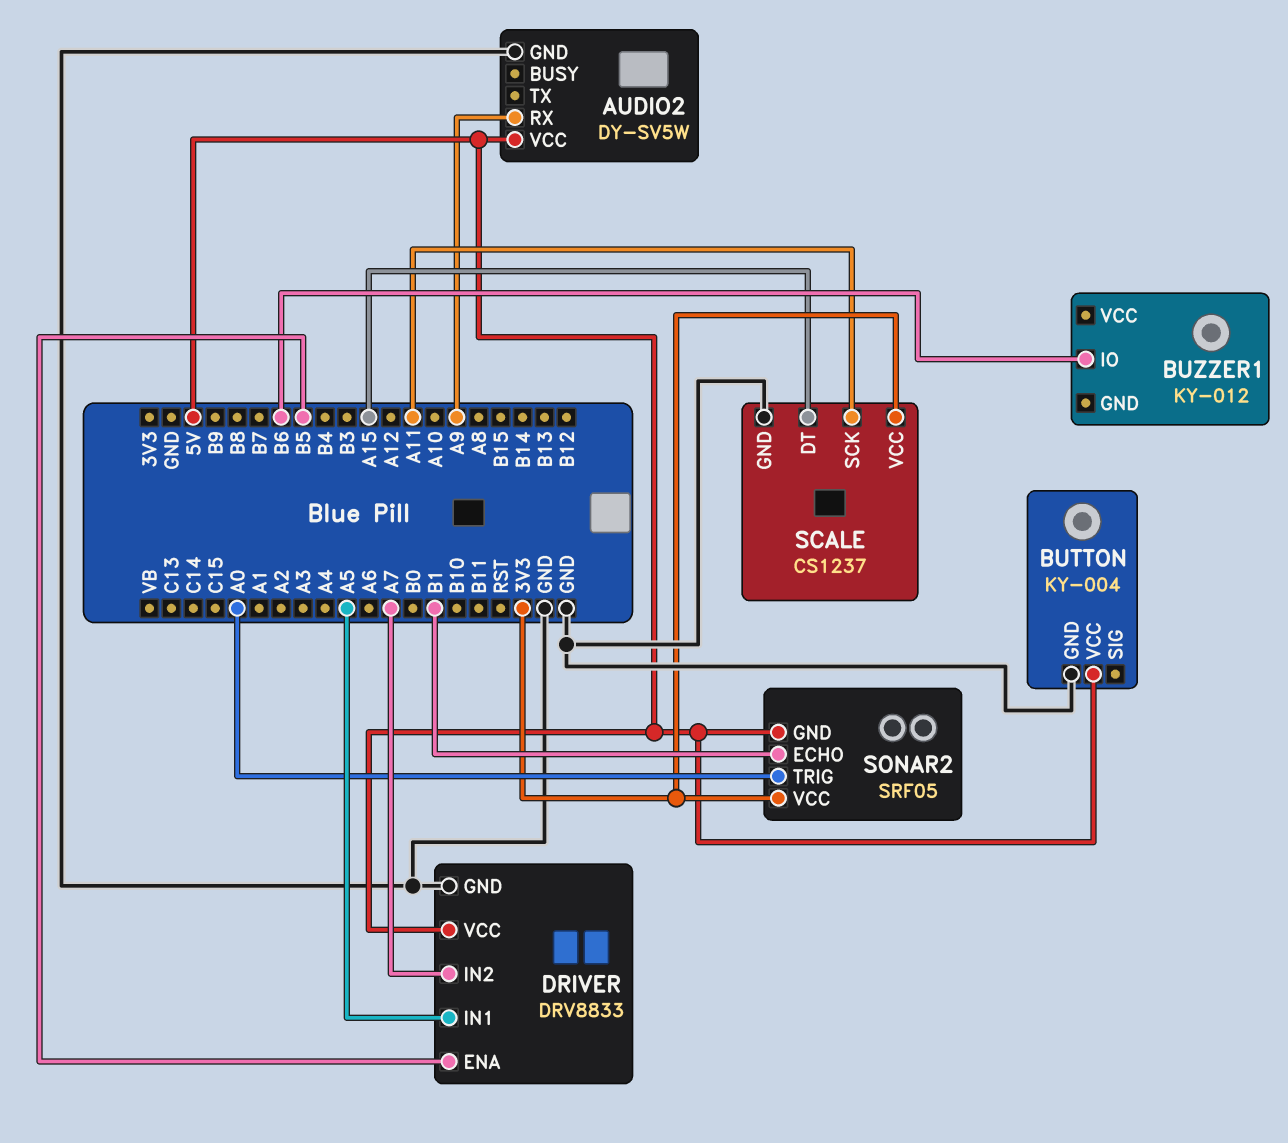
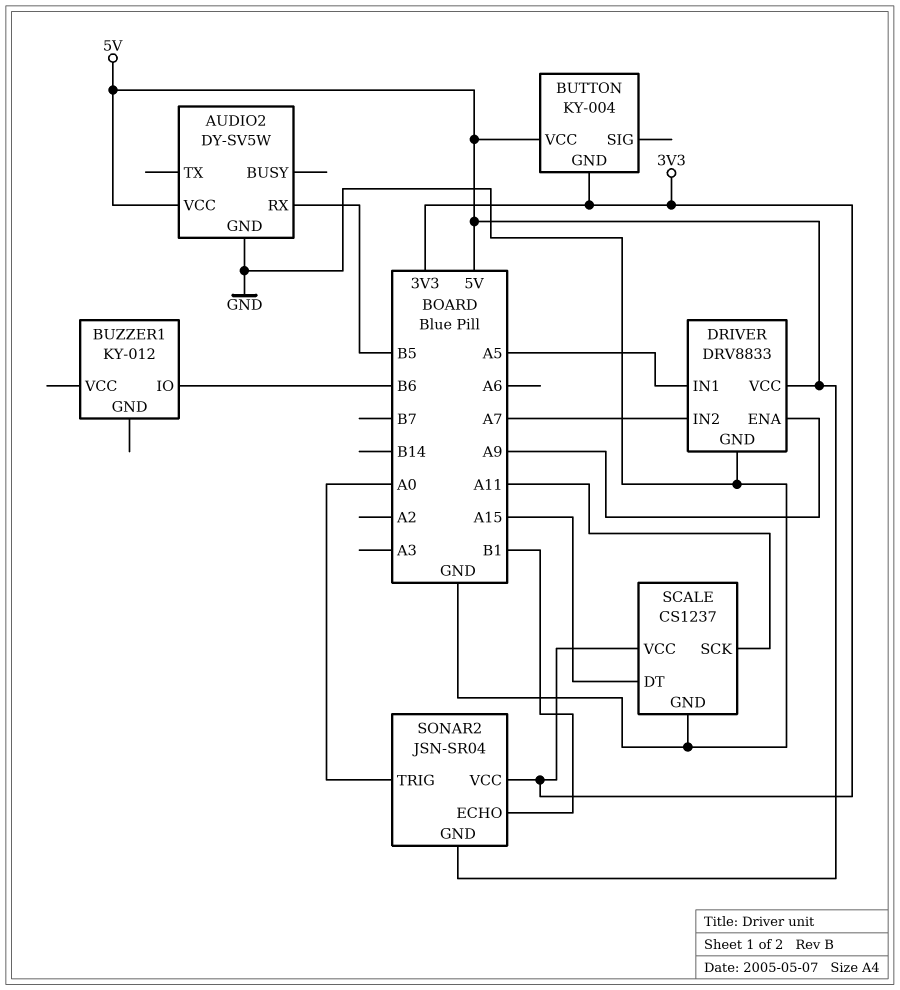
AUDIO2 pin RX: A9 -> B5
BUTTON pin GND: GND -> 3V3
DRIVER pin ENA: B5 -> A9
SONAR2: SRF05 -> JSN-SR04

